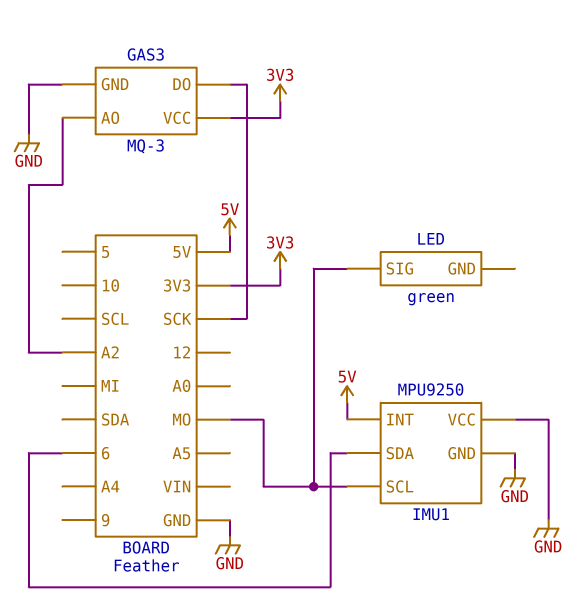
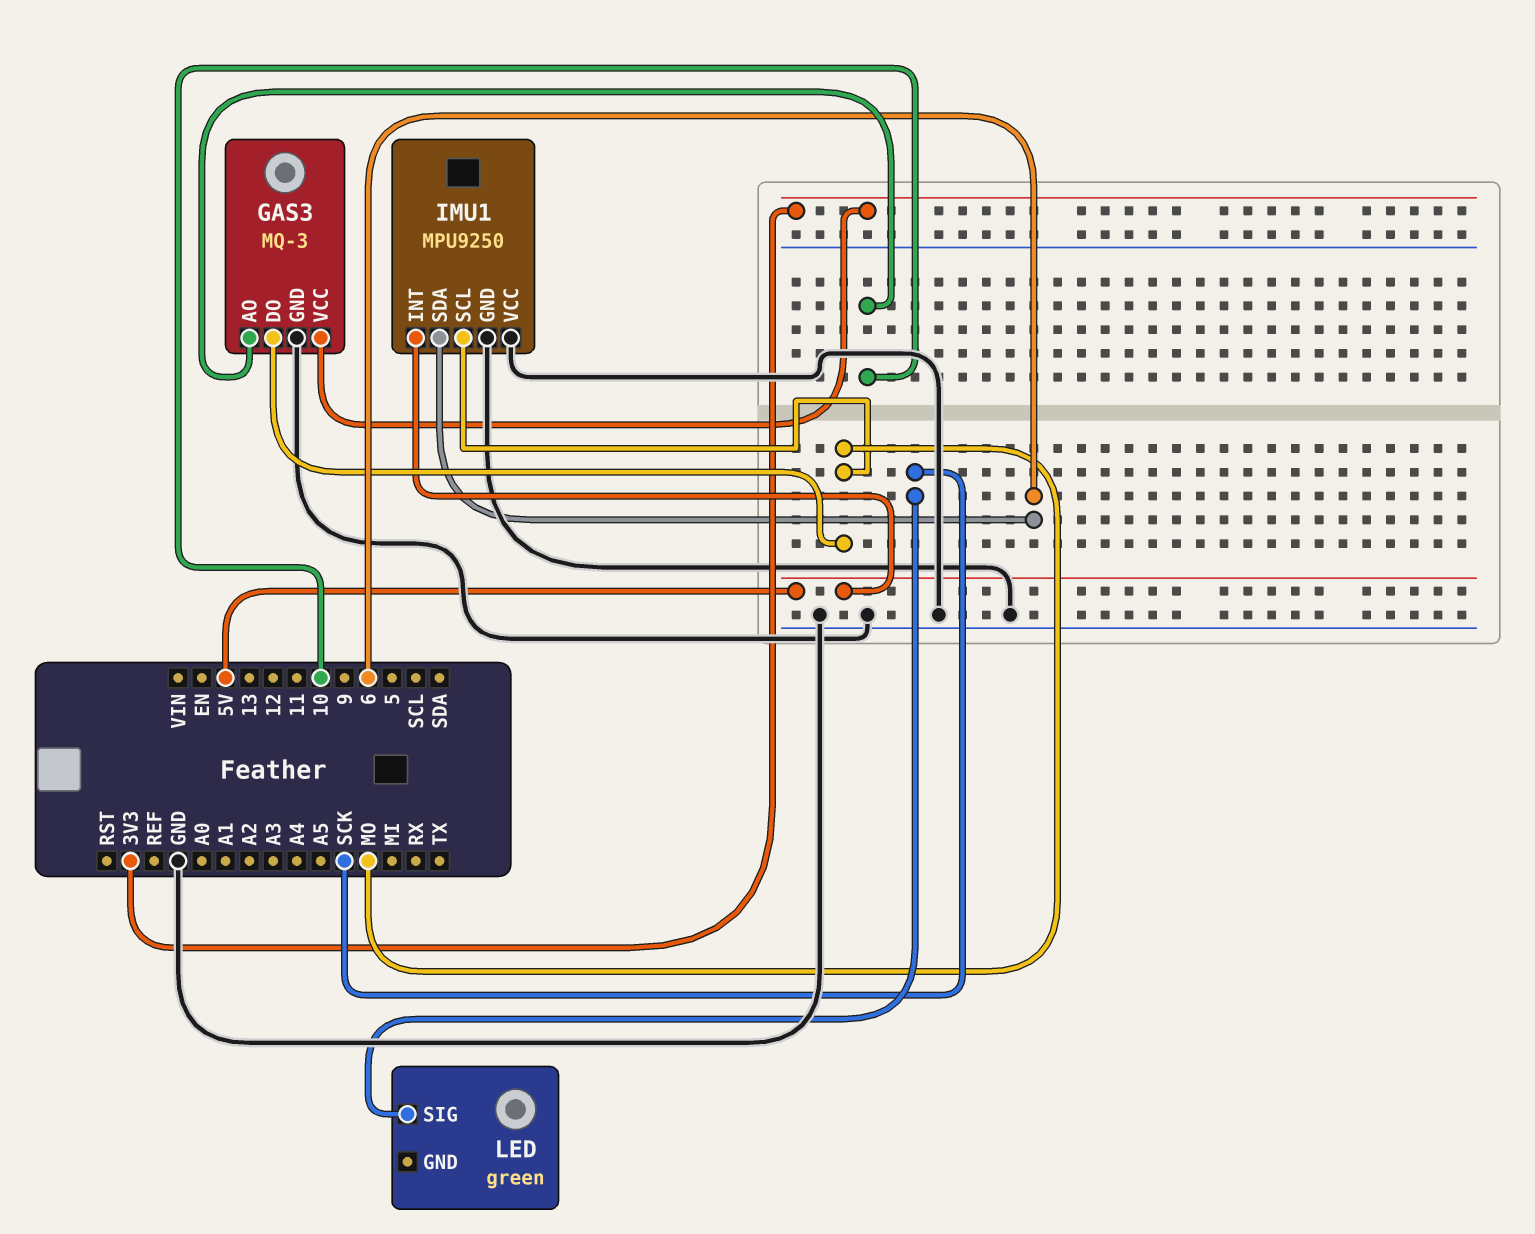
GAS3 pin AO: A2 -> 10
GAS3 pin DO: SCK -> MO
LED pin SIG: MO -> SCK

